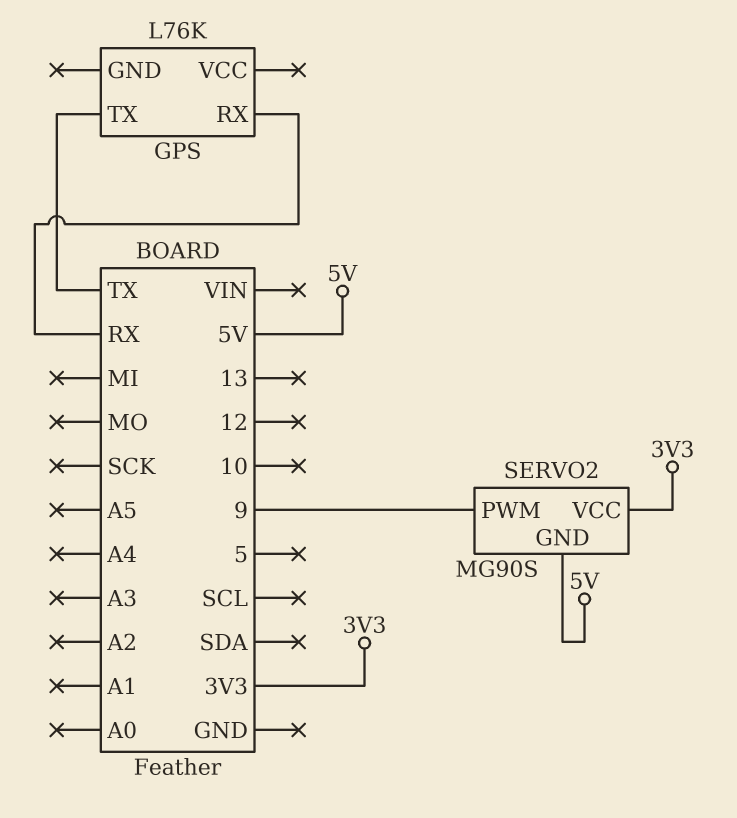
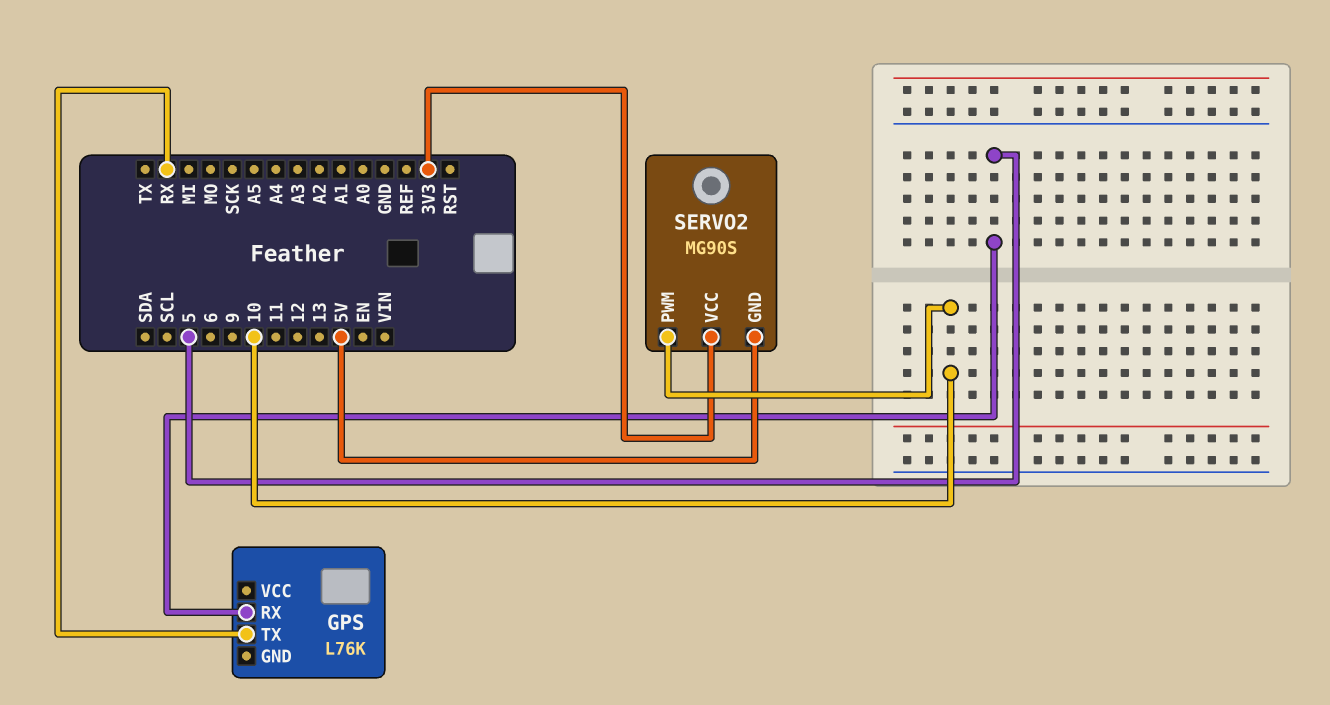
GPS pin RX: RX -> 5
GPS pin TX: TX -> RX
SERVO2 pin PWM: 9 -> 10

